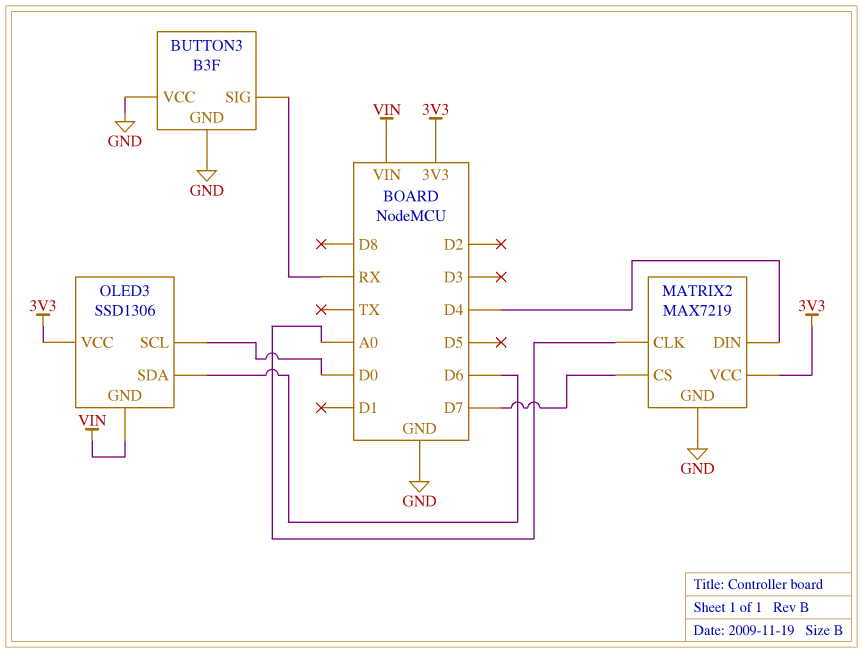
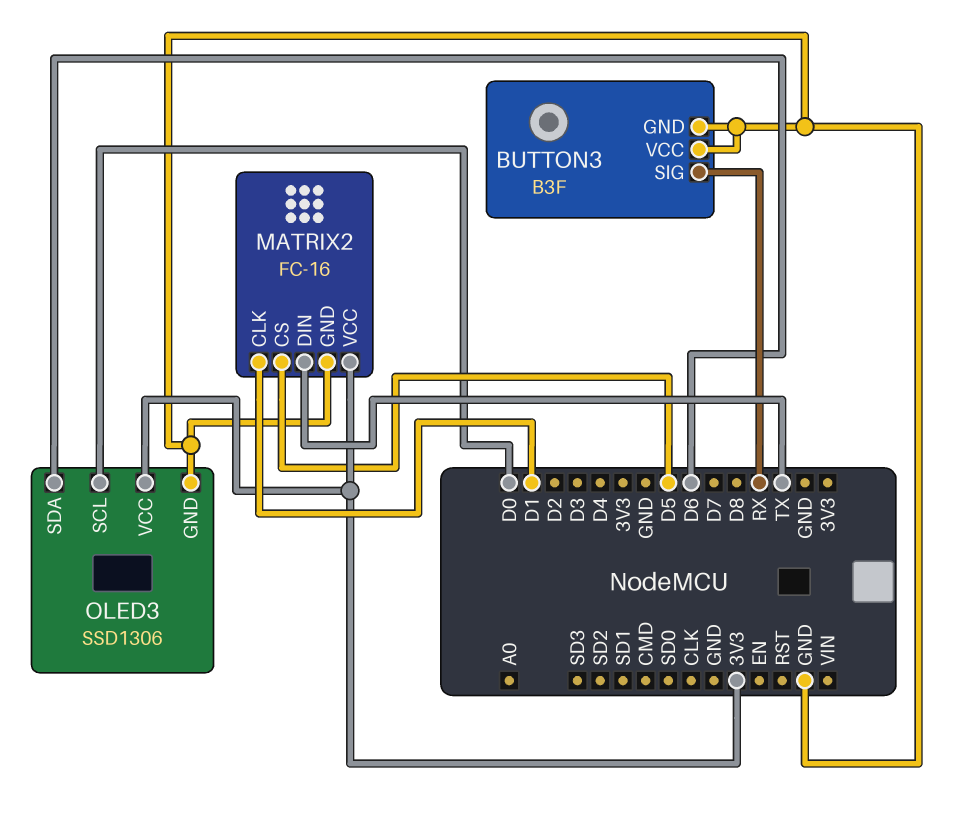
MATRIX2: MAX7219 -> FC-16
MATRIX2 pin CLK: A0 -> D1
MATRIX2 pin CS: D7 -> D5
MATRIX2 pin DIN: D4 -> TX
OLED3 pin GND: VIN -> GND

